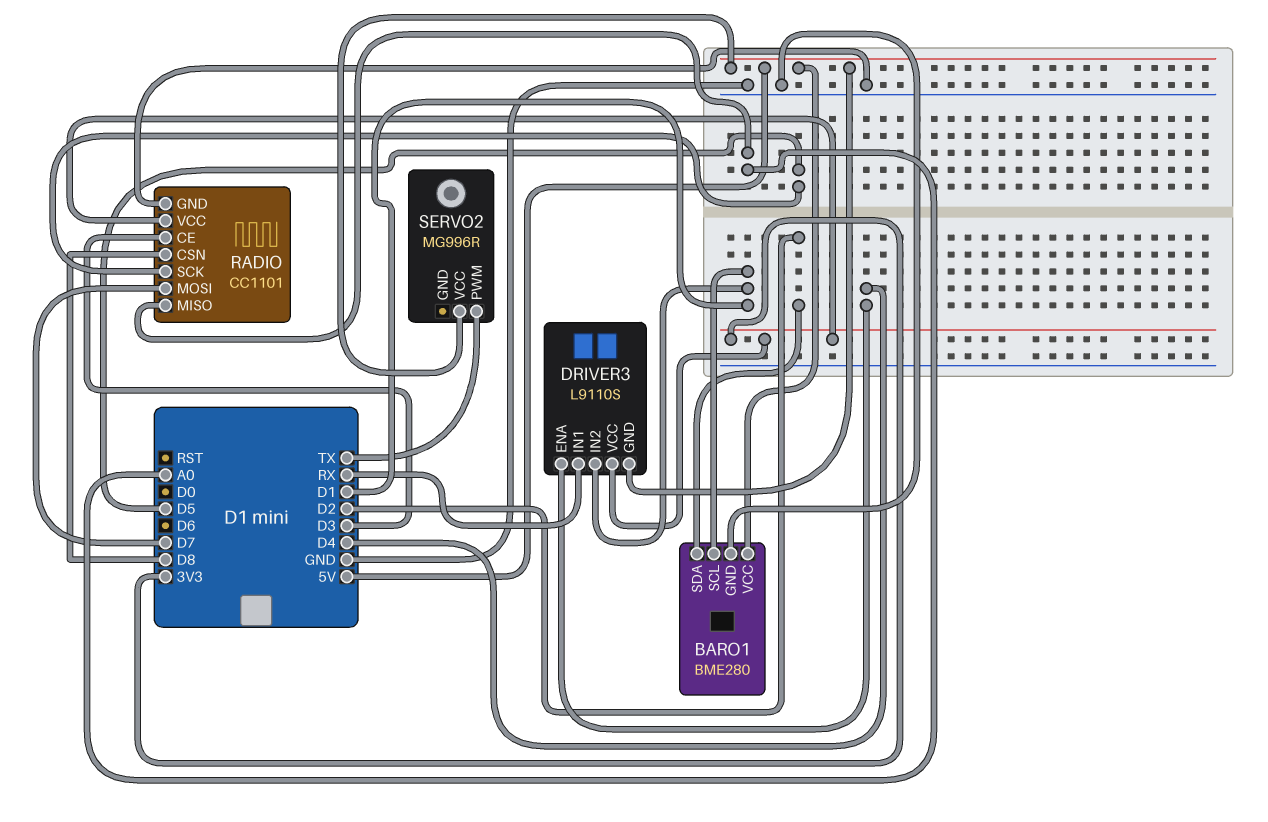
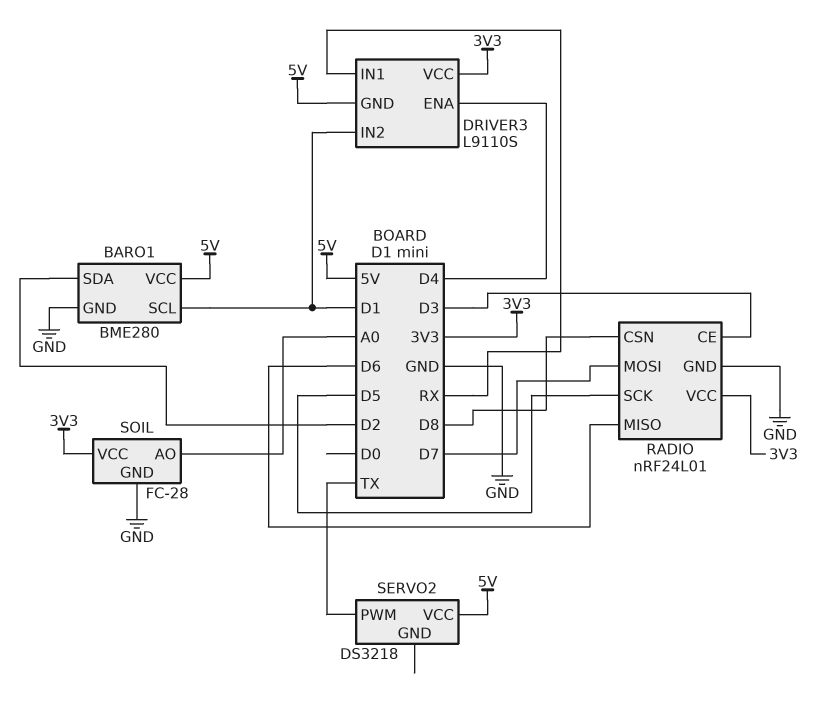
RADIO: CC1101 -> nRF24L01
RADIO pin MISO: A0 -> D6
SERVO2: MG996R -> DS3218
SOIL: none -> FC-28
SOIL pin AO: none -> A0
SOIL pin GND: none -> GND
SOIL pin VCC: none -> 3V3

